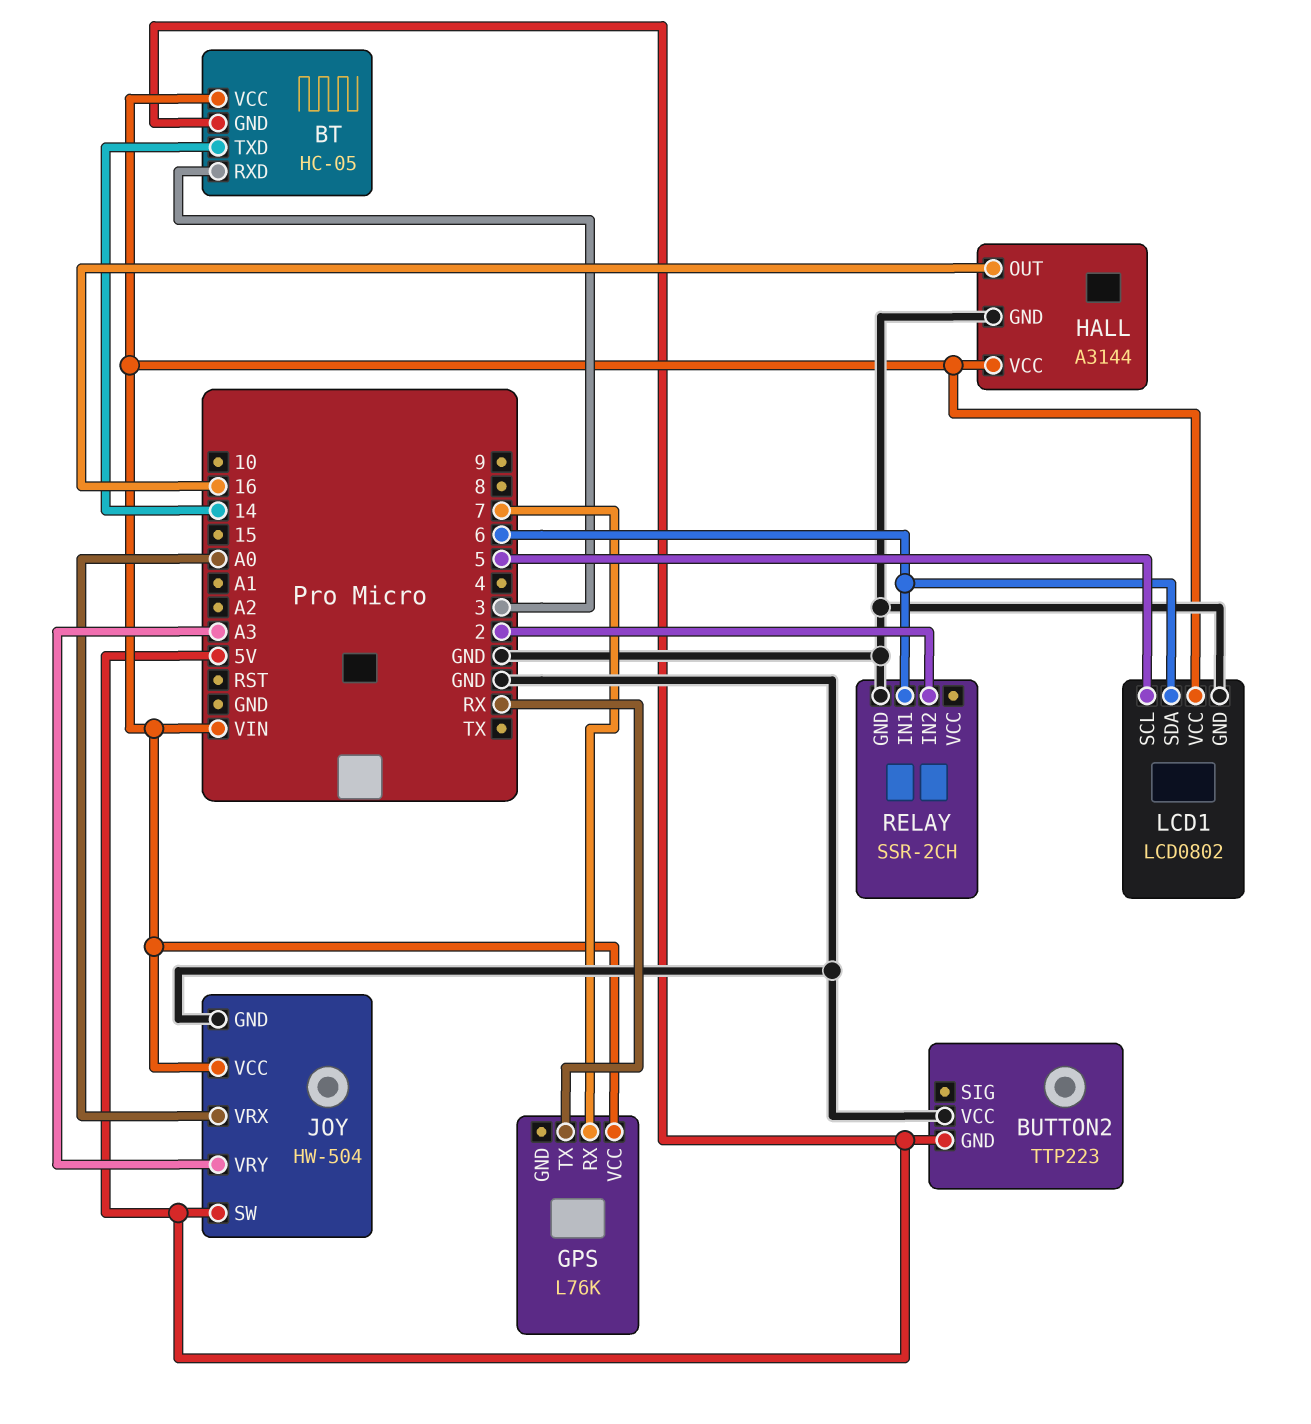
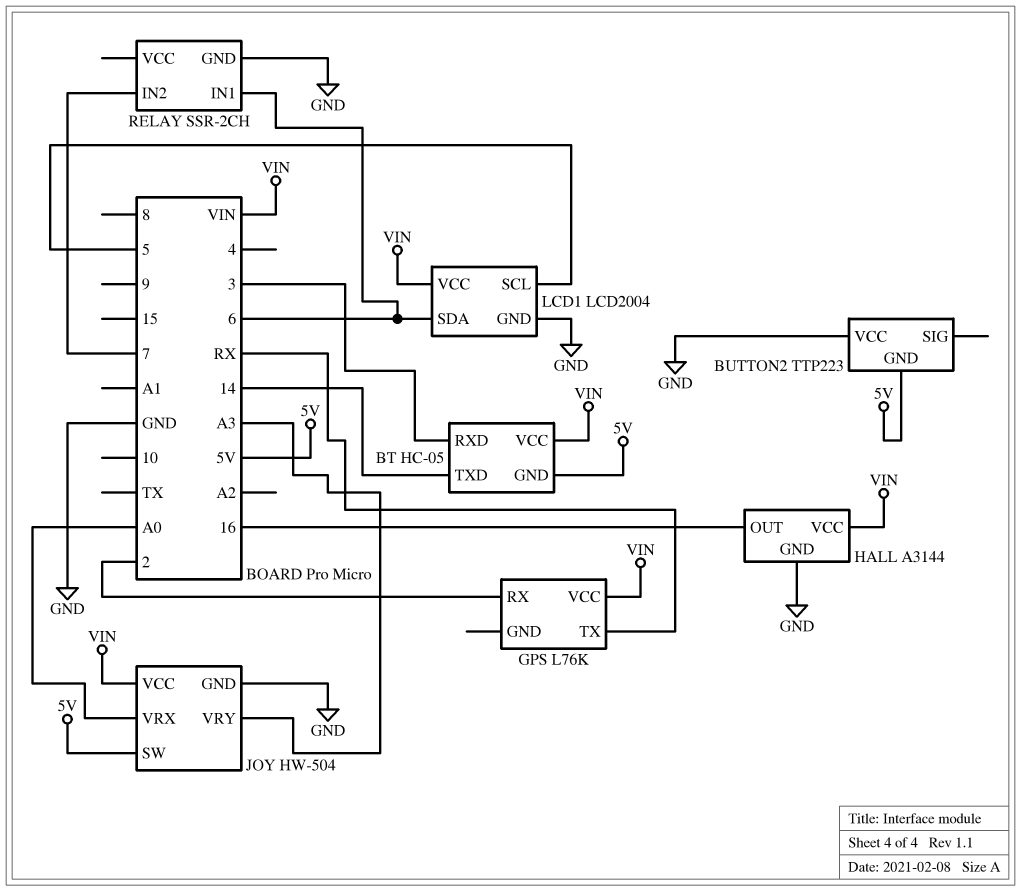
GPS pin RX: 7 -> 2
LCD1: LCD0802 -> LCD2004
RELAY pin IN2: 2 -> 7

